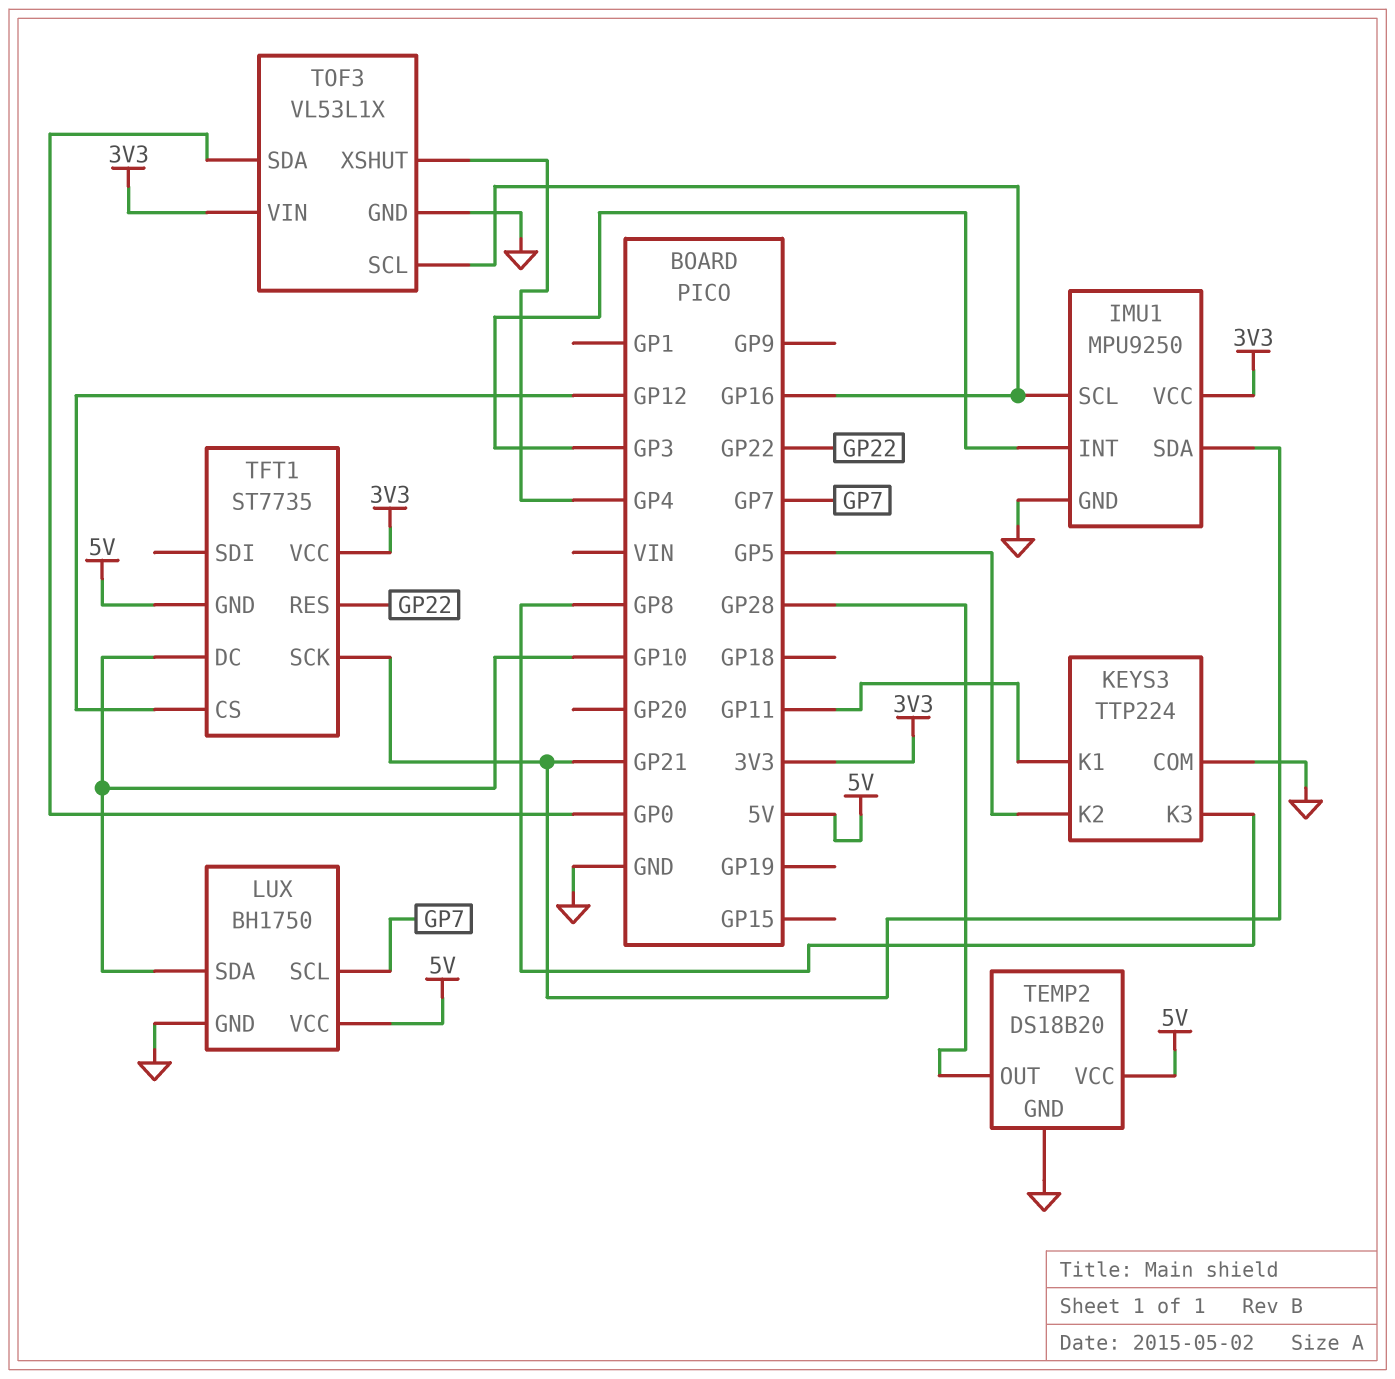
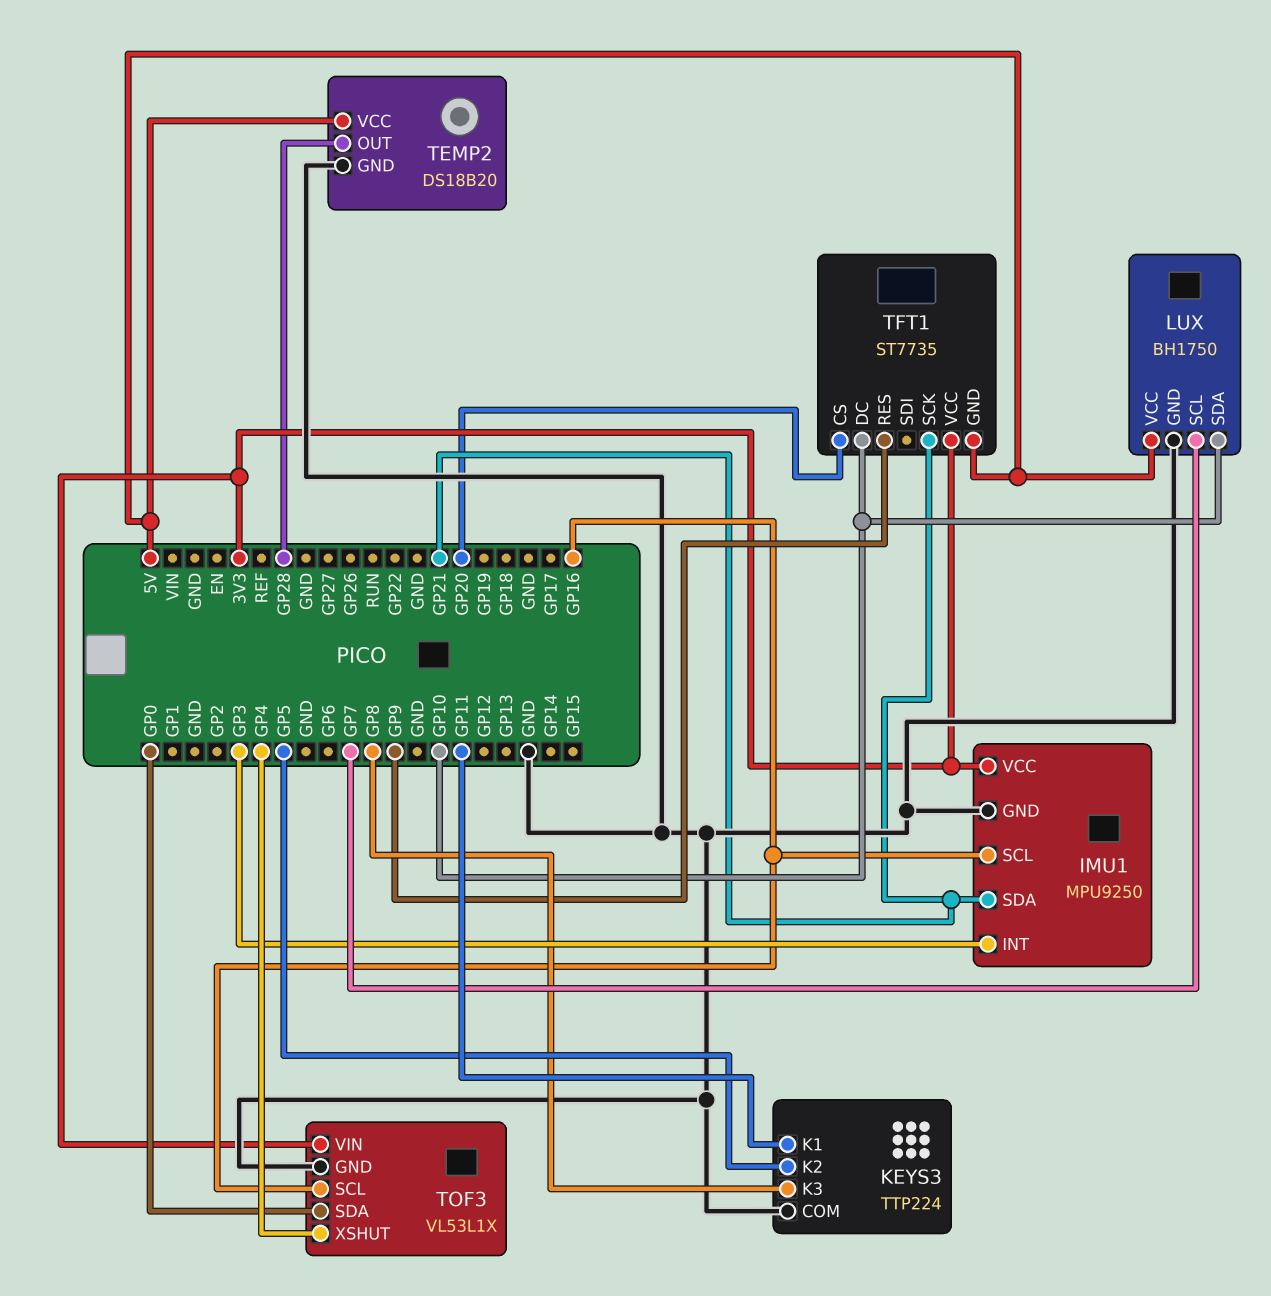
TFT1 pin CS: GP12 -> GP20
TFT1 pin RES: GP22 -> GP9

